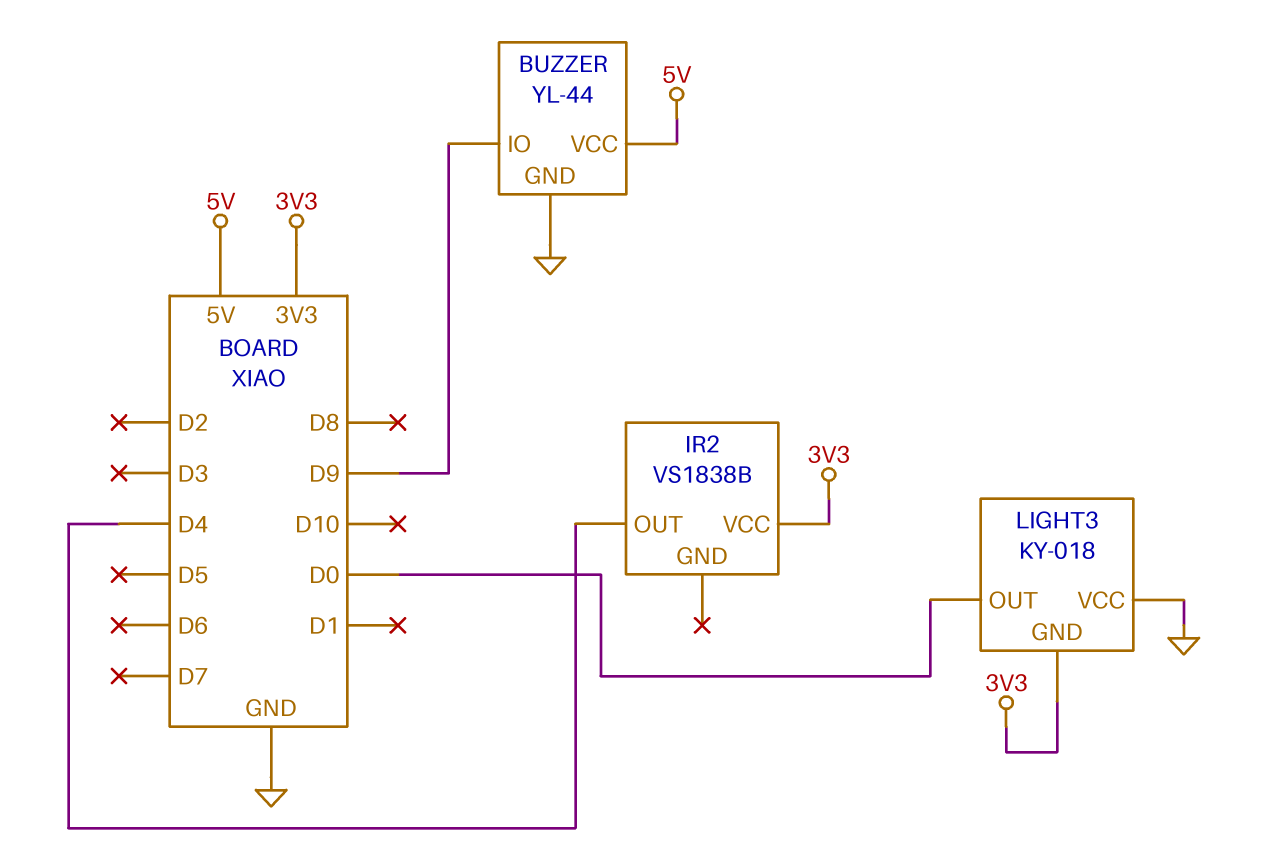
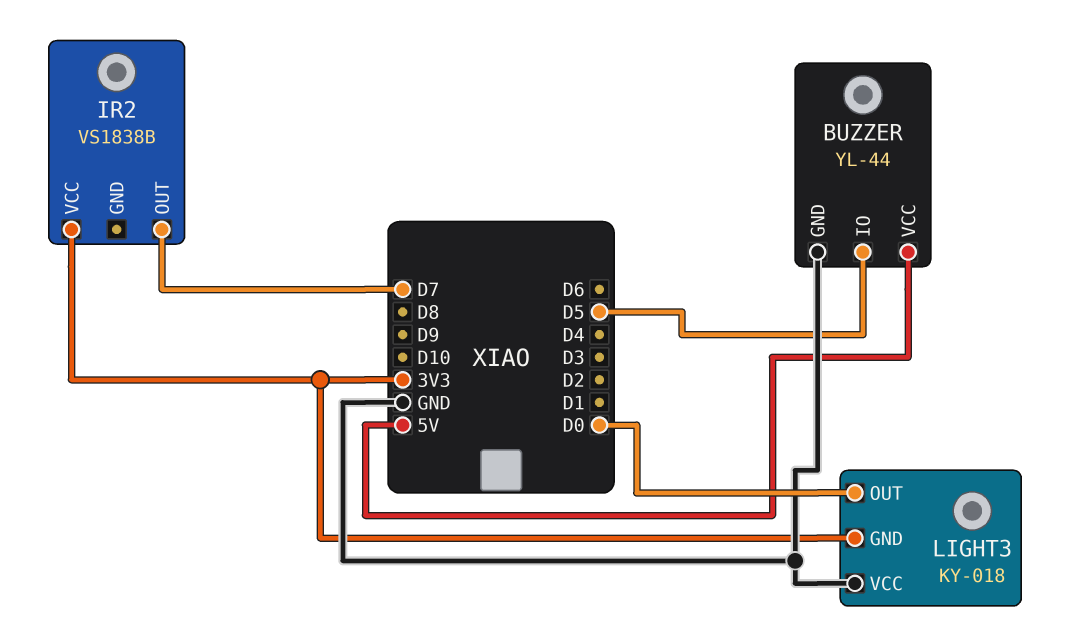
BUZZER pin IO: D9 -> D5
IR2 pin OUT: D4 -> D7

